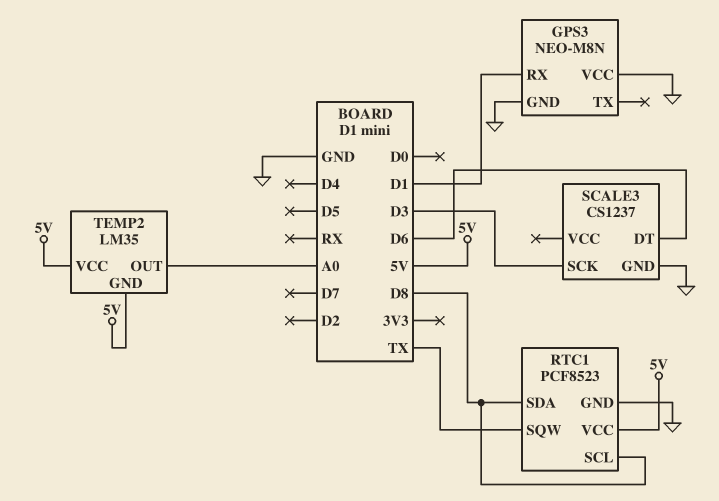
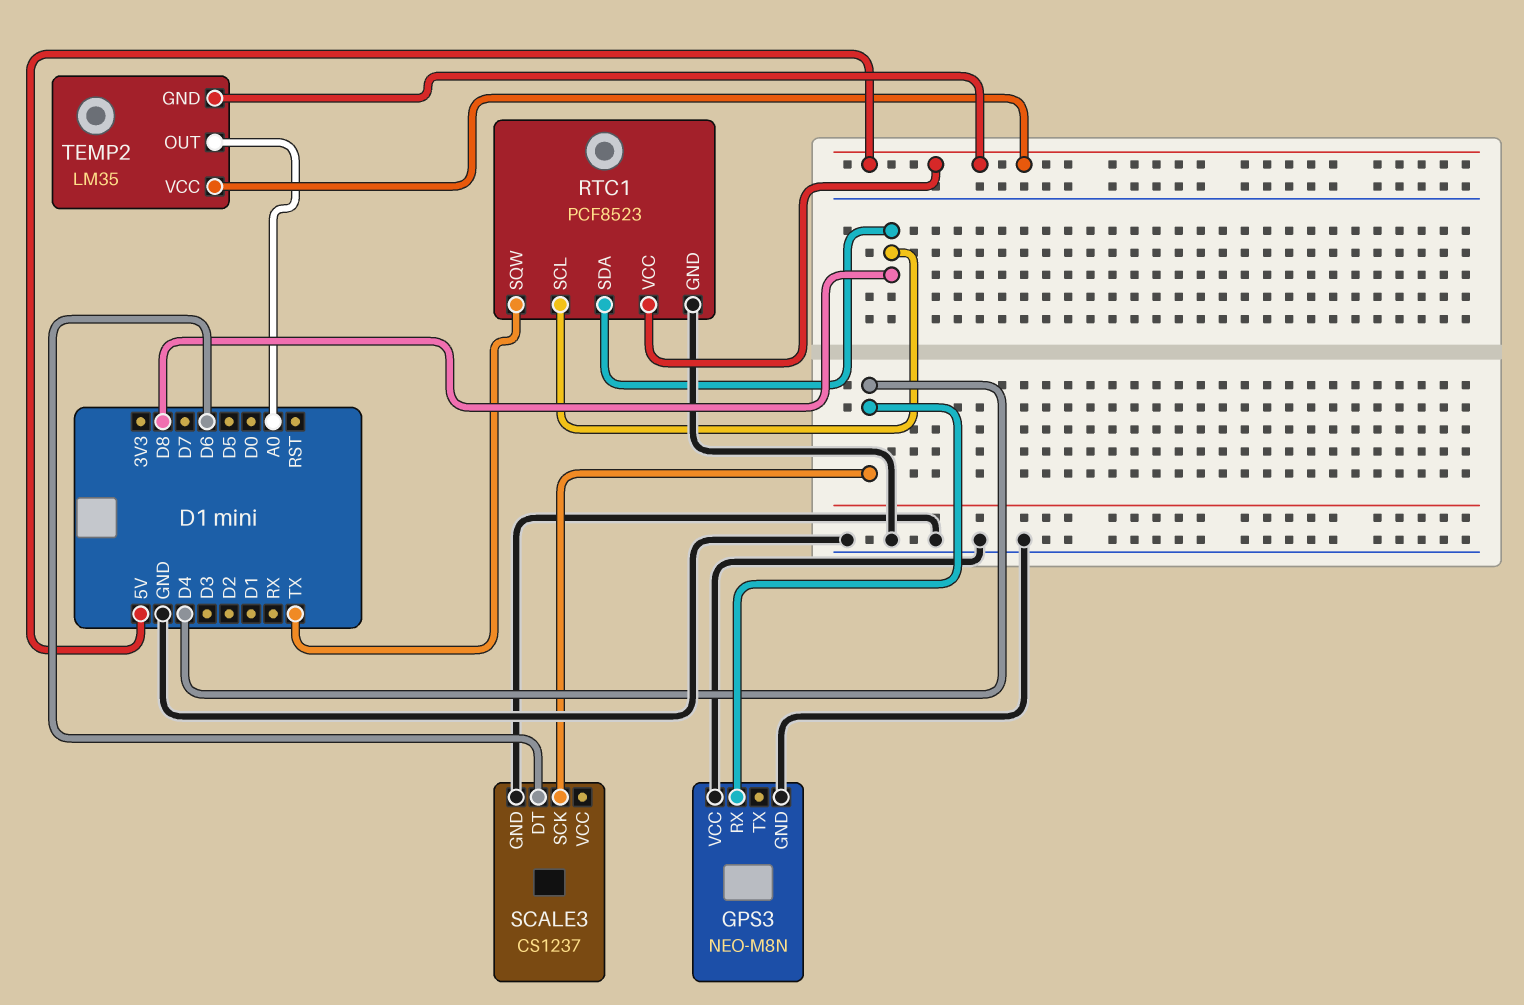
GPS3 pin RX: D1 -> D4
SCALE3 pin SCK: D3 -> D4

